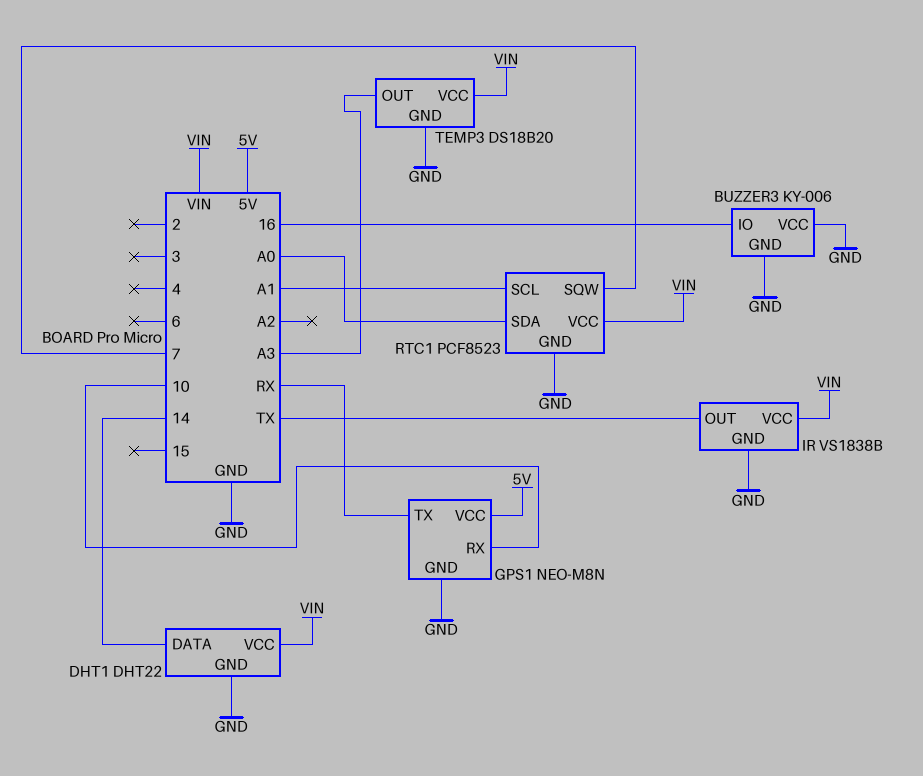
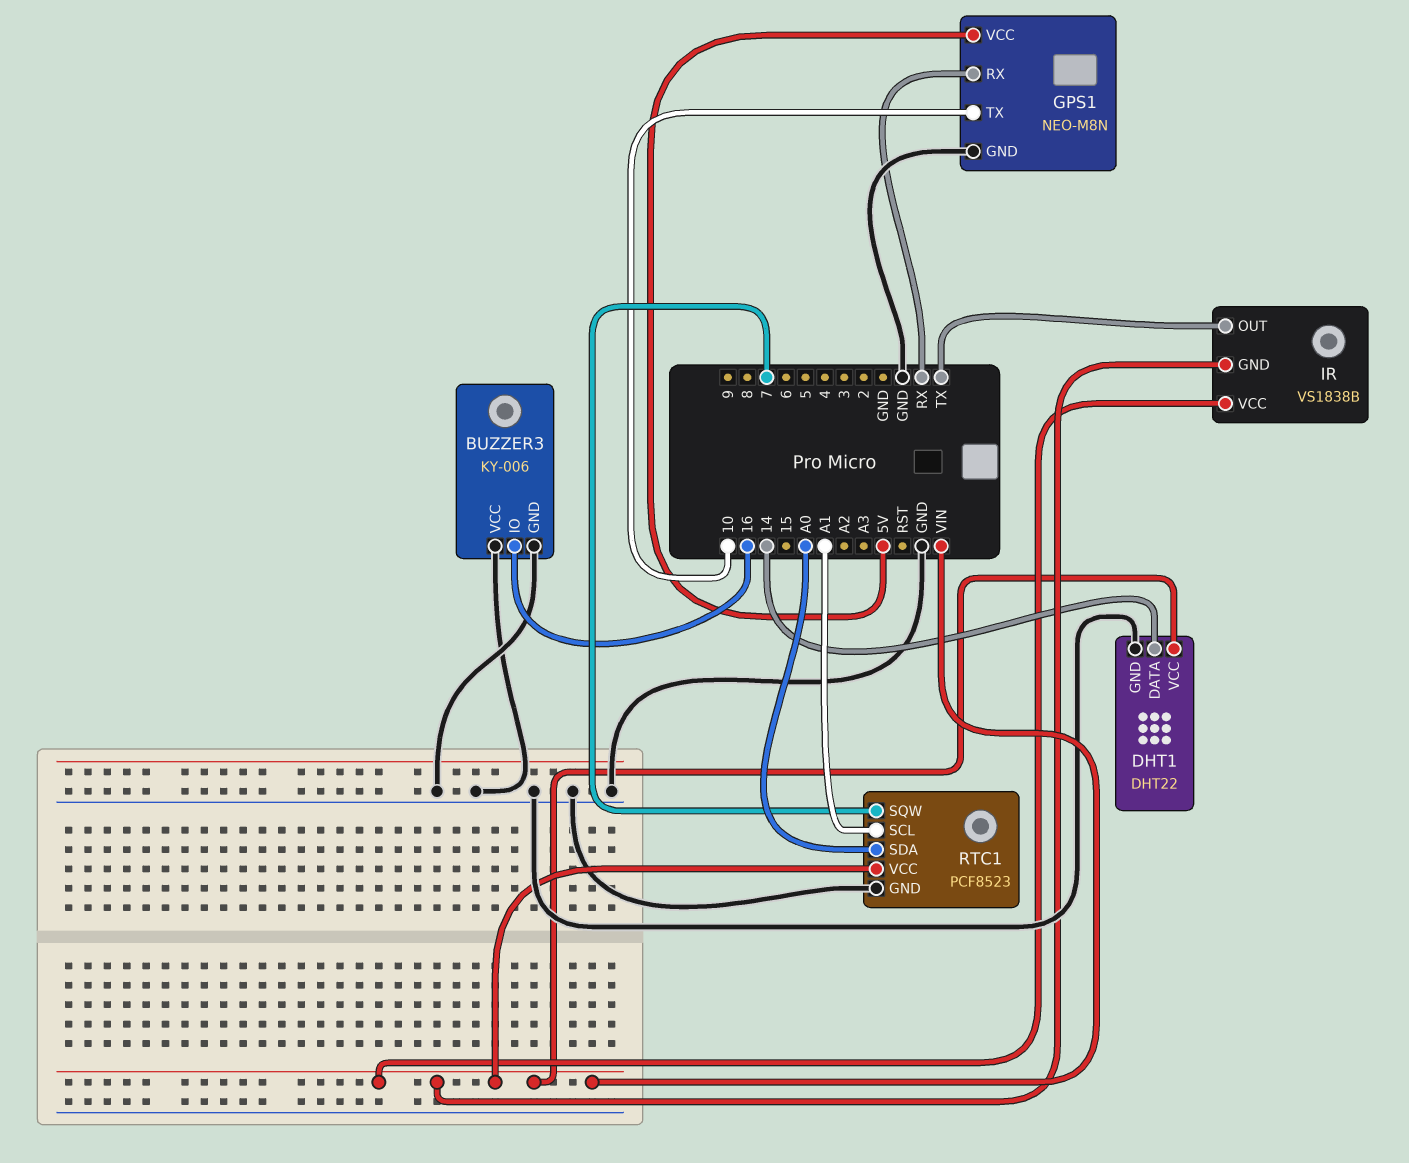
GPS1 pin RX: 10 -> RX
GPS1 pin TX: RX -> 10
IR pin GND: GND -> VIN
TEMP3: DS18B20 -> none
TEMP3 pin GND: GND -> none
TEMP3 pin OUT: A3 -> none
TEMP3 pin VCC: VIN -> none

